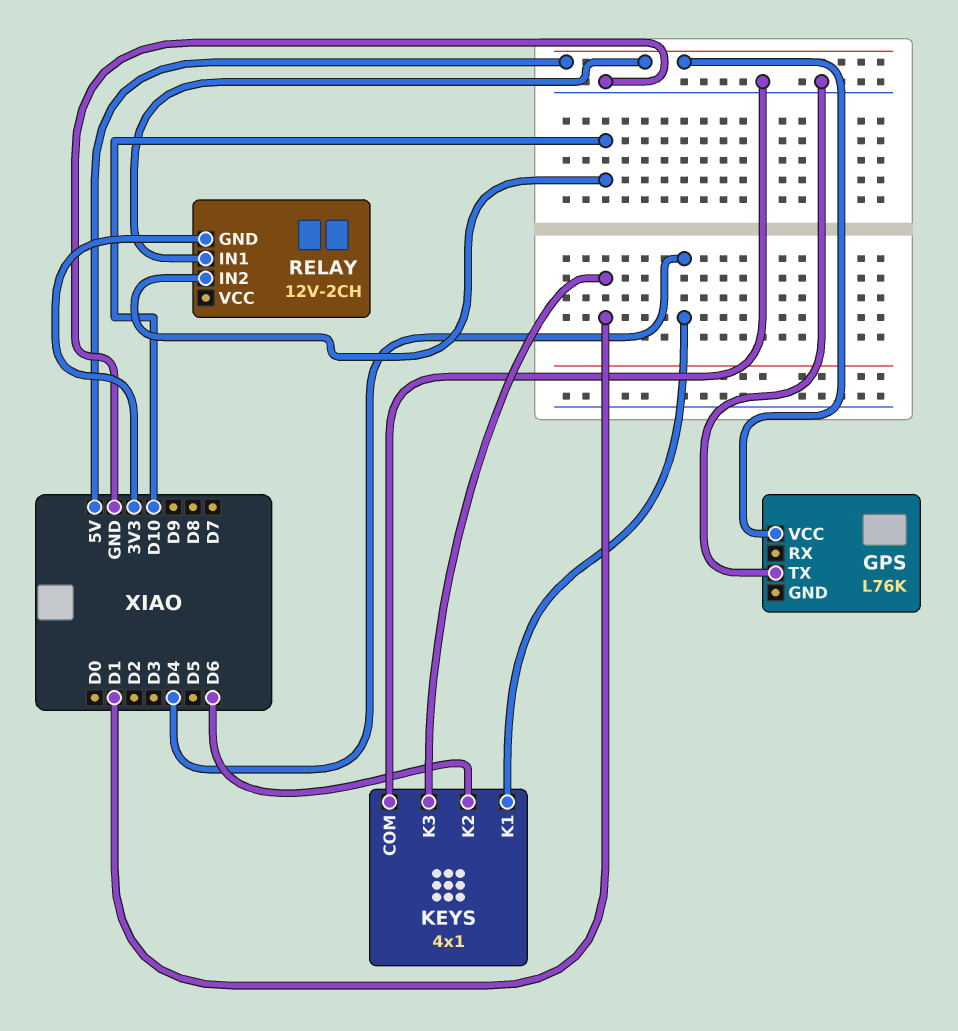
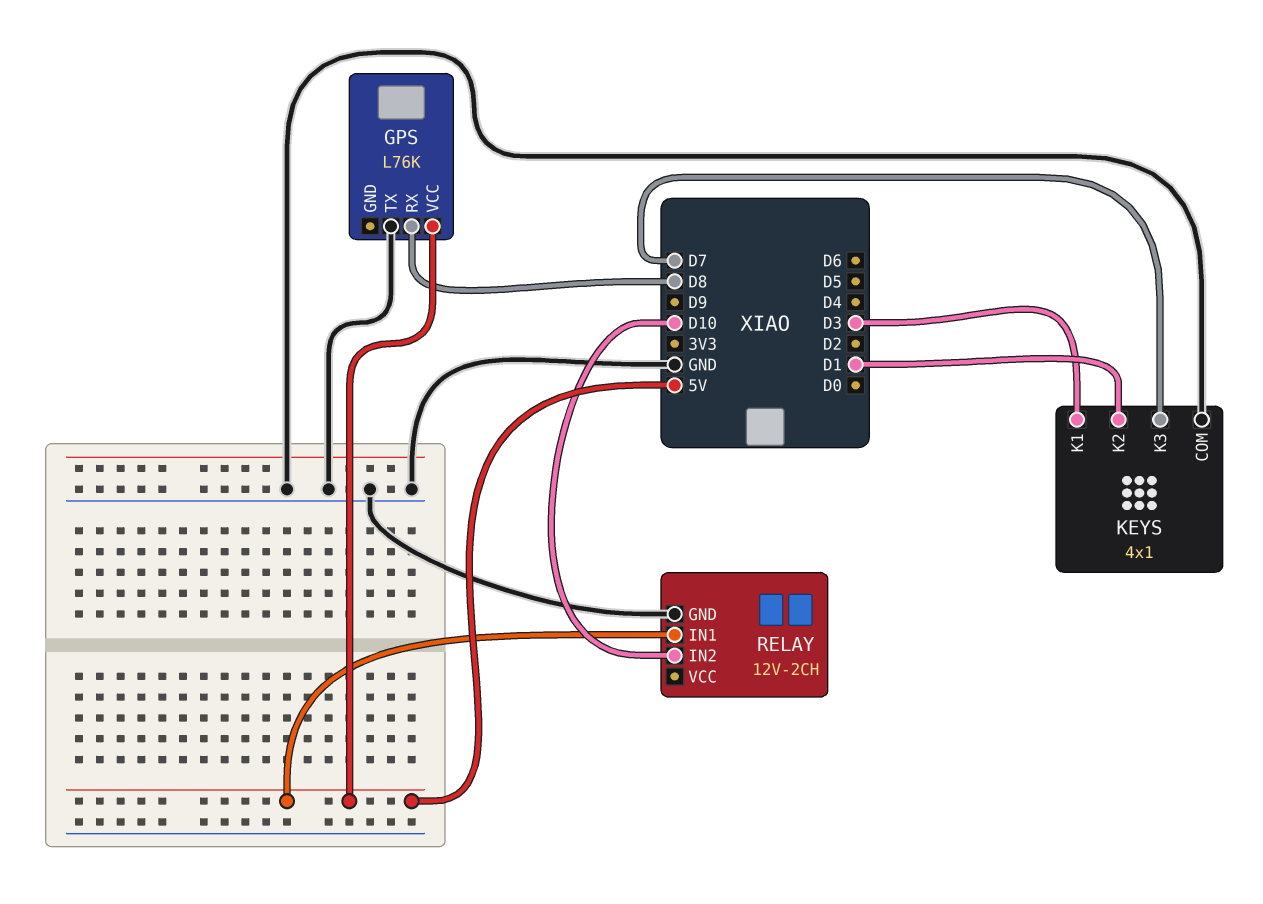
GPS pin RX: none -> D8
KEYS pin K1: D4 -> D3
KEYS pin K2: D6 -> D1
KEYS pin K3: D1 -> D7
RELAY pin GND: 3V3 -> GND

